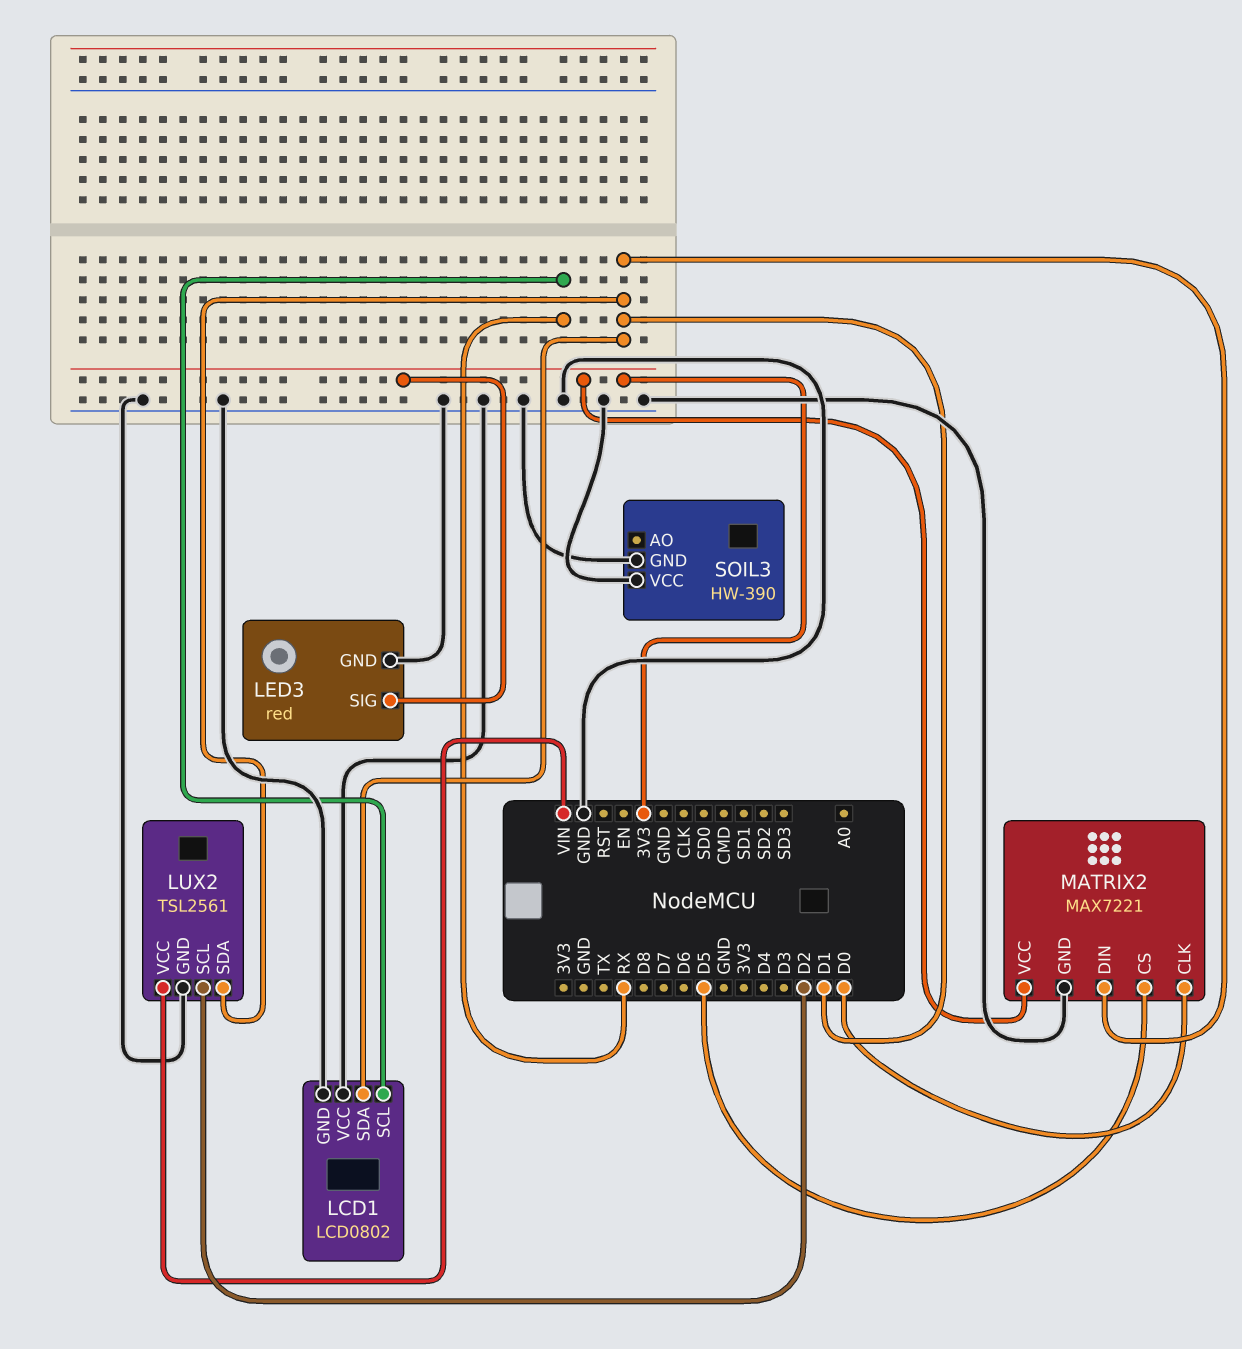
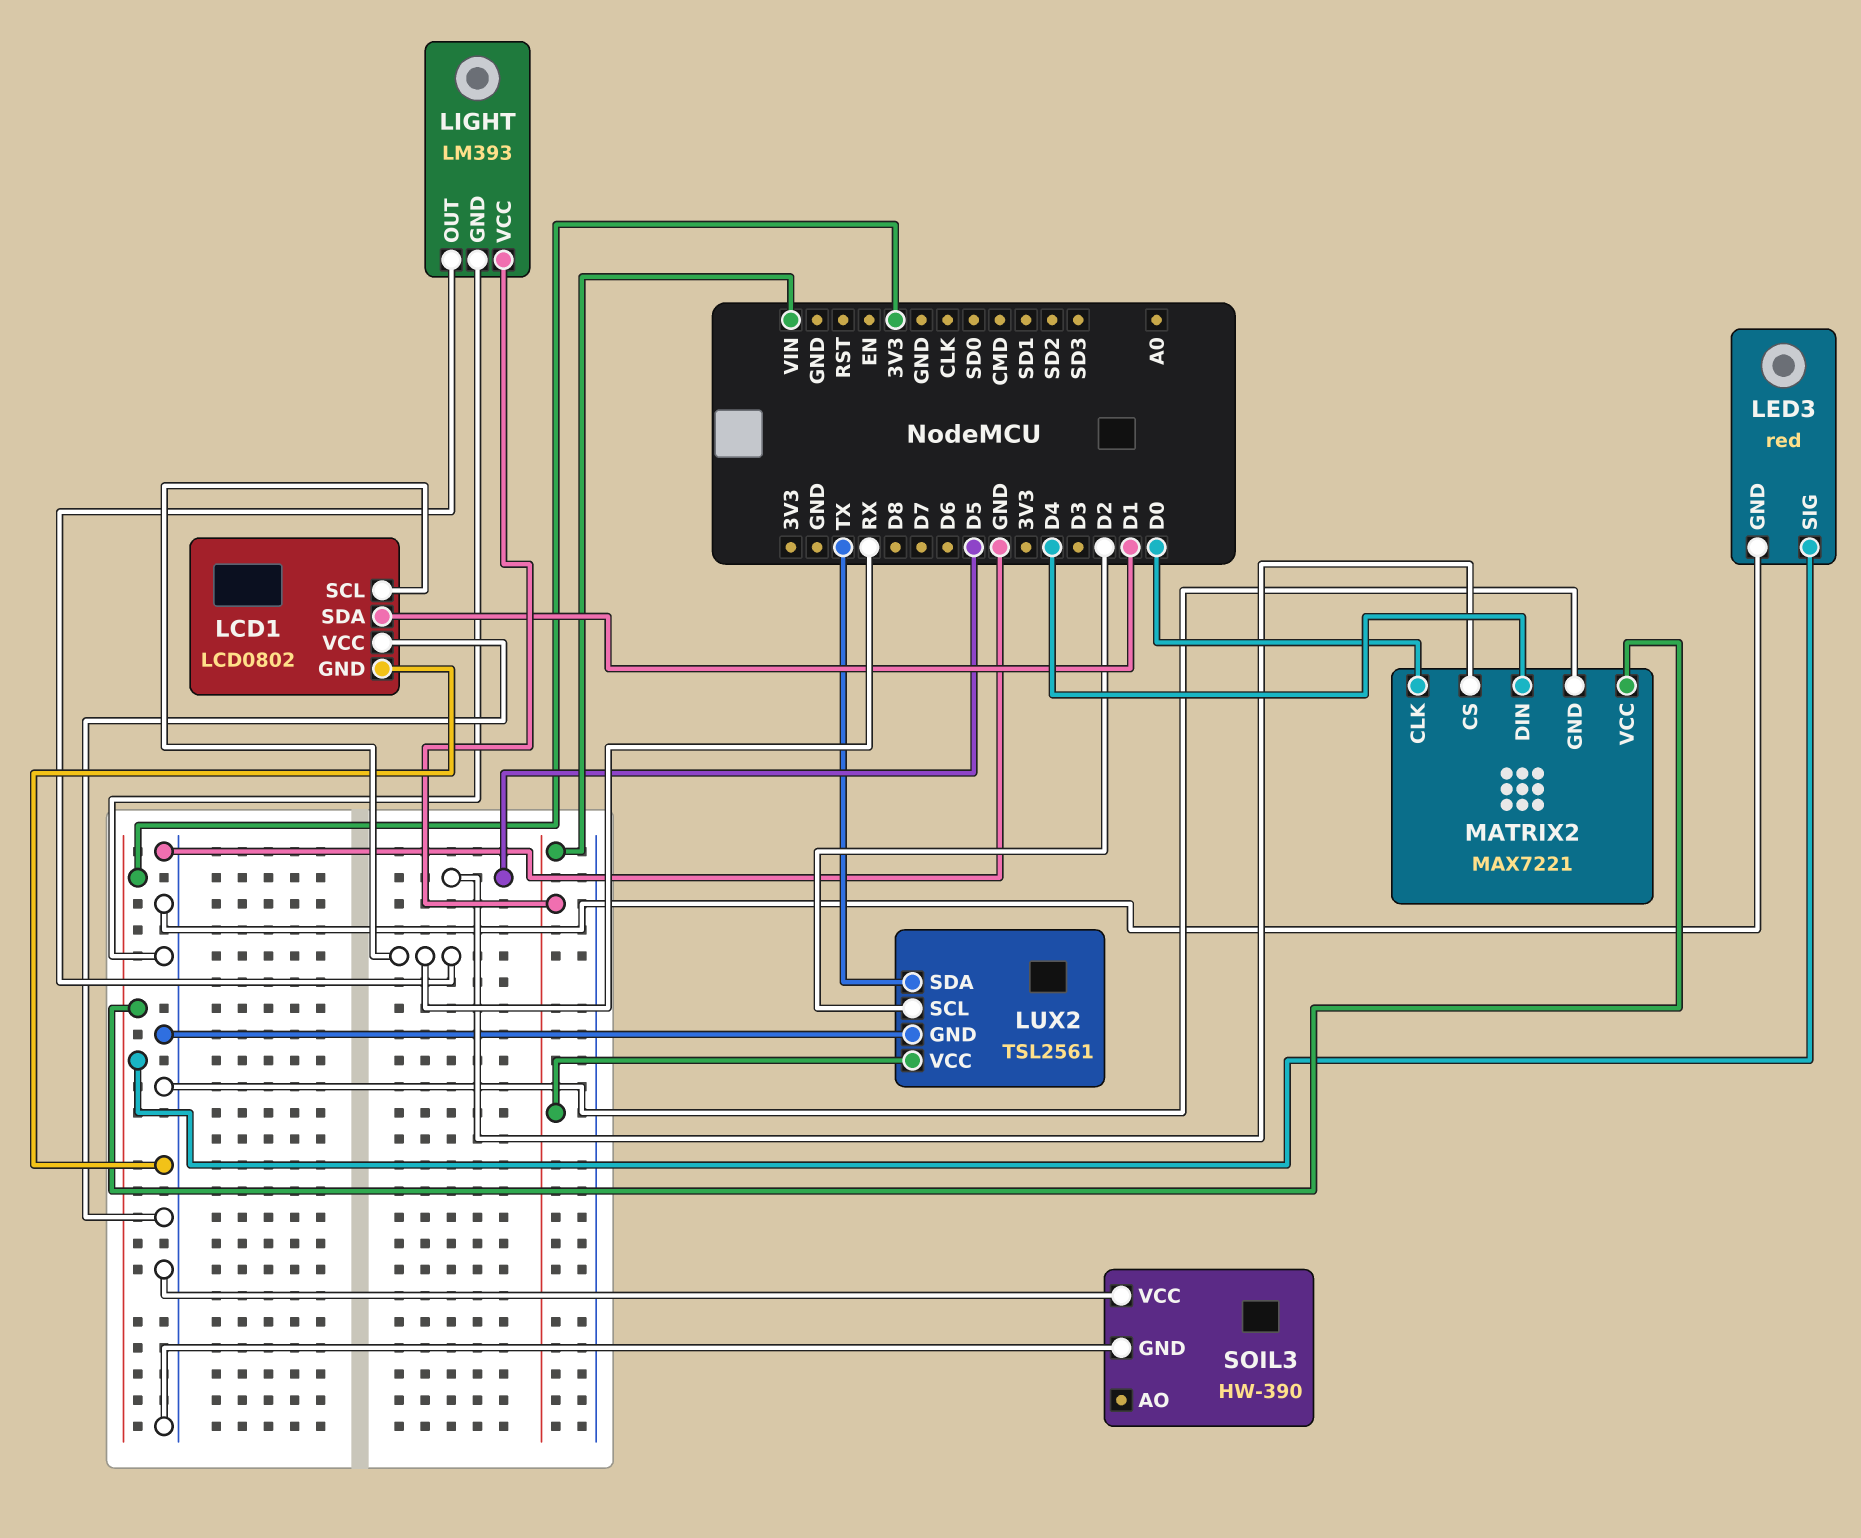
LIGHT: none -> LM393
LIGHT pin GND: none -> GND
LIGHT pin OUT: none -> RX
LIGHT pin VCC: none -> VIN
LUX2 pin SDA: D1 -> TX
MATRIX2 pin DIN: D1 -> D4

